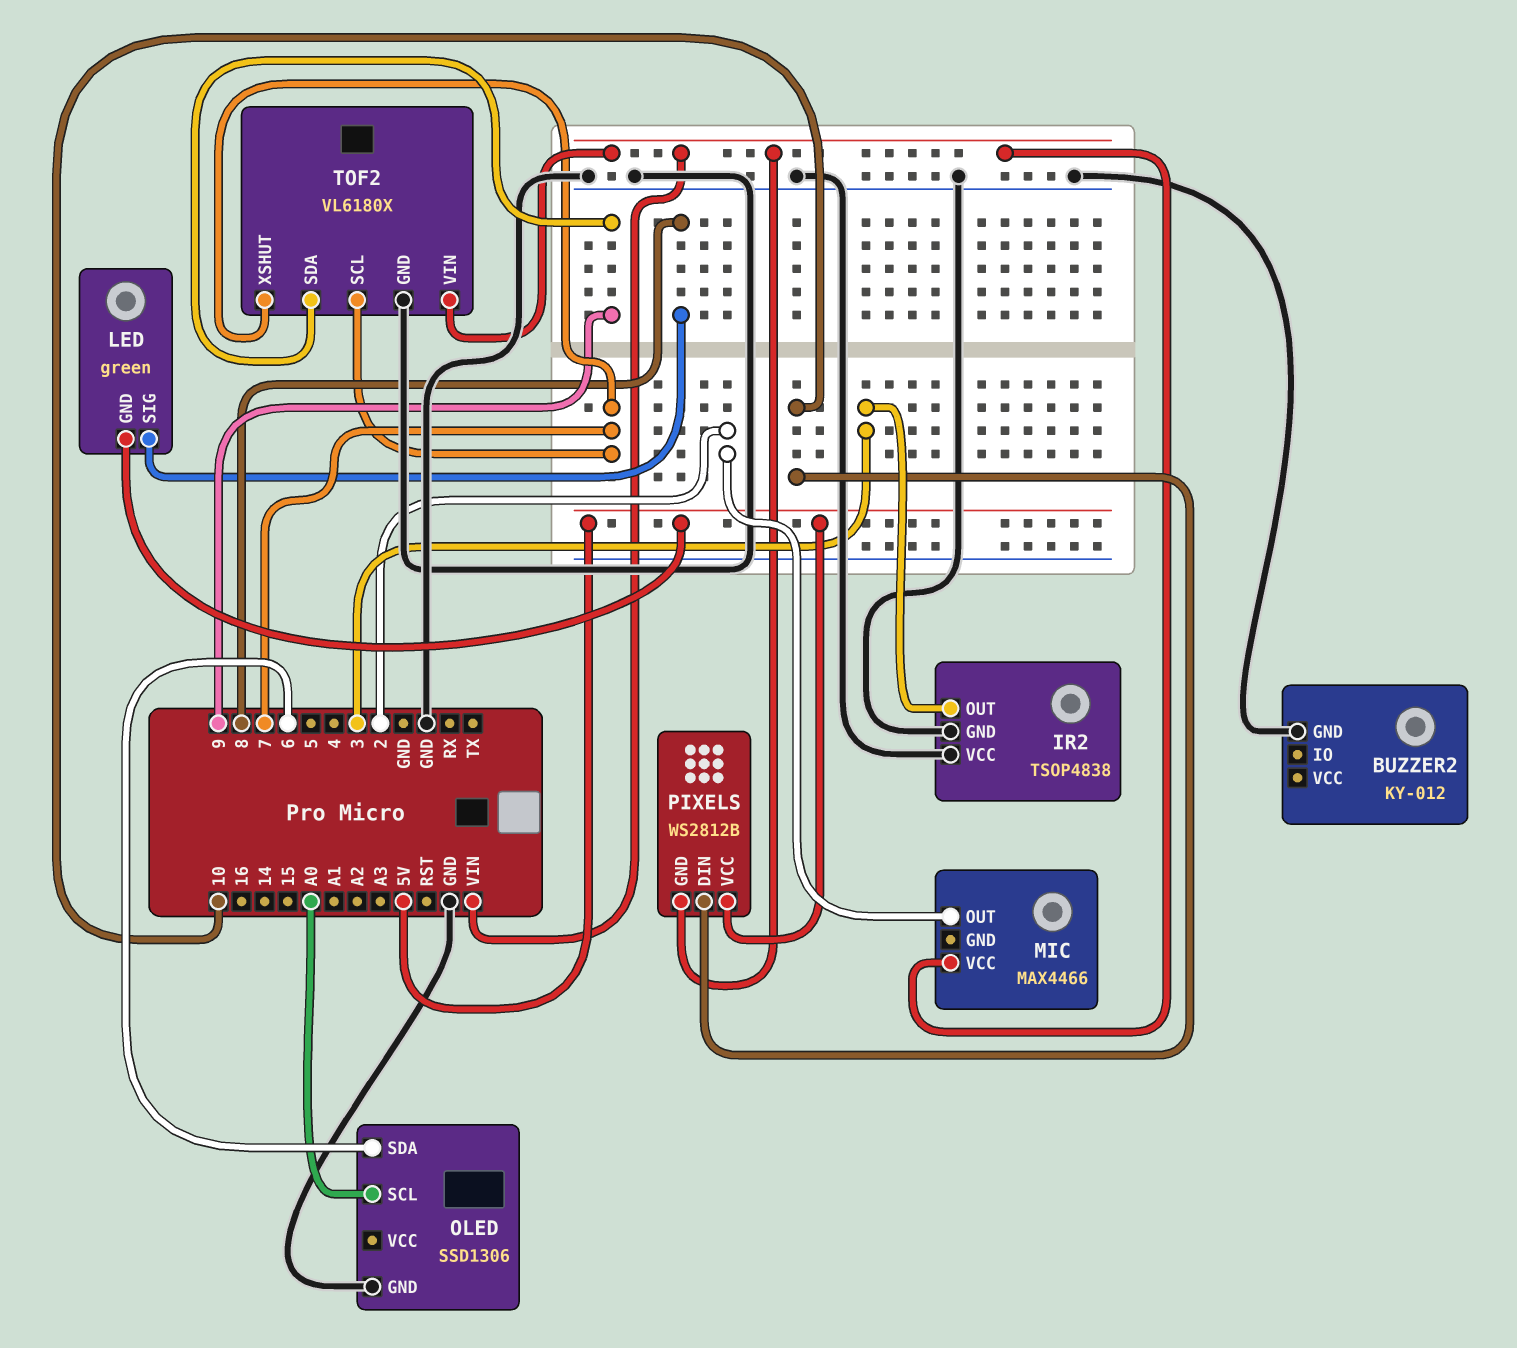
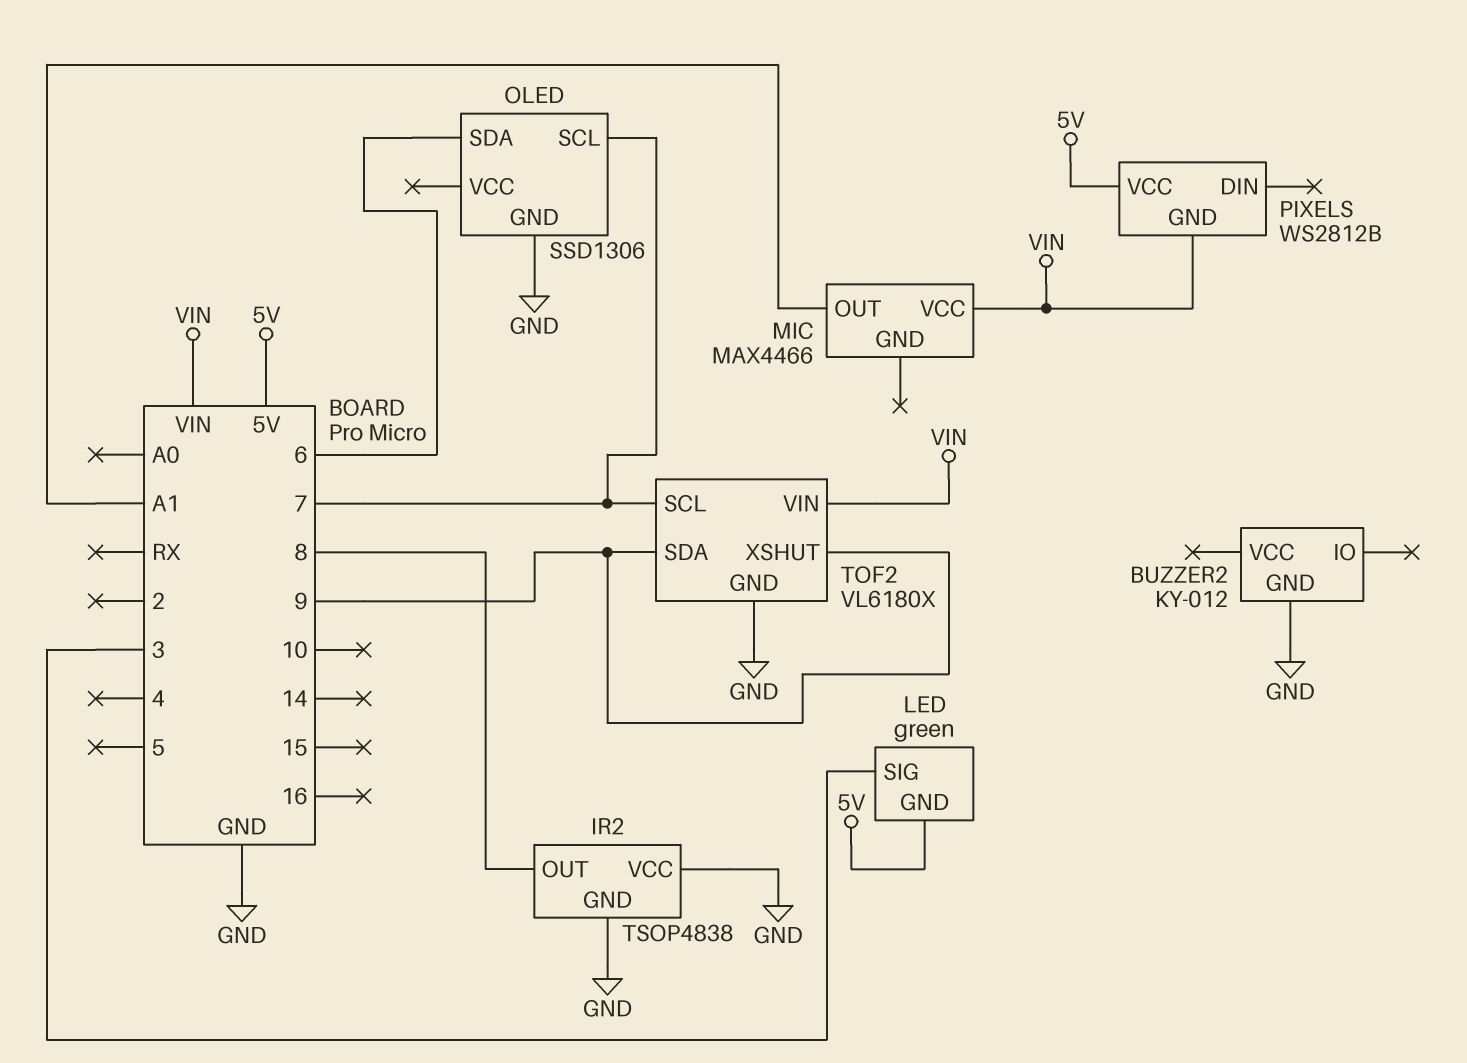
IR2 pin OUT: 3 -> 8
LED pin SIG: 8 -> 3
MIC pin OUT: 2 -> A1
OLED pin SCL: A0 -> 7
PIXELS pin DIN: 10 -> none
TOF2 pin XSHUT: 7 -> 9

